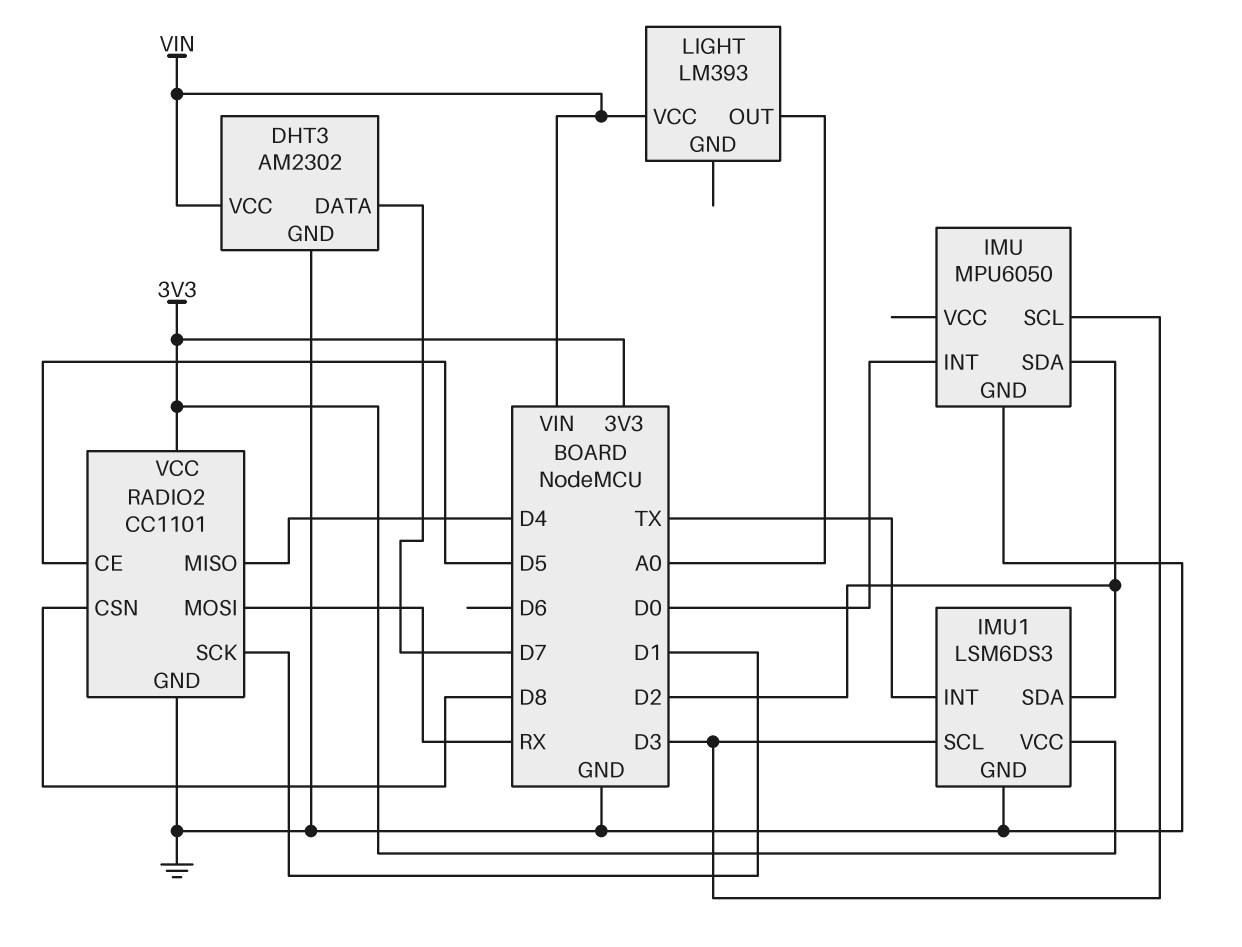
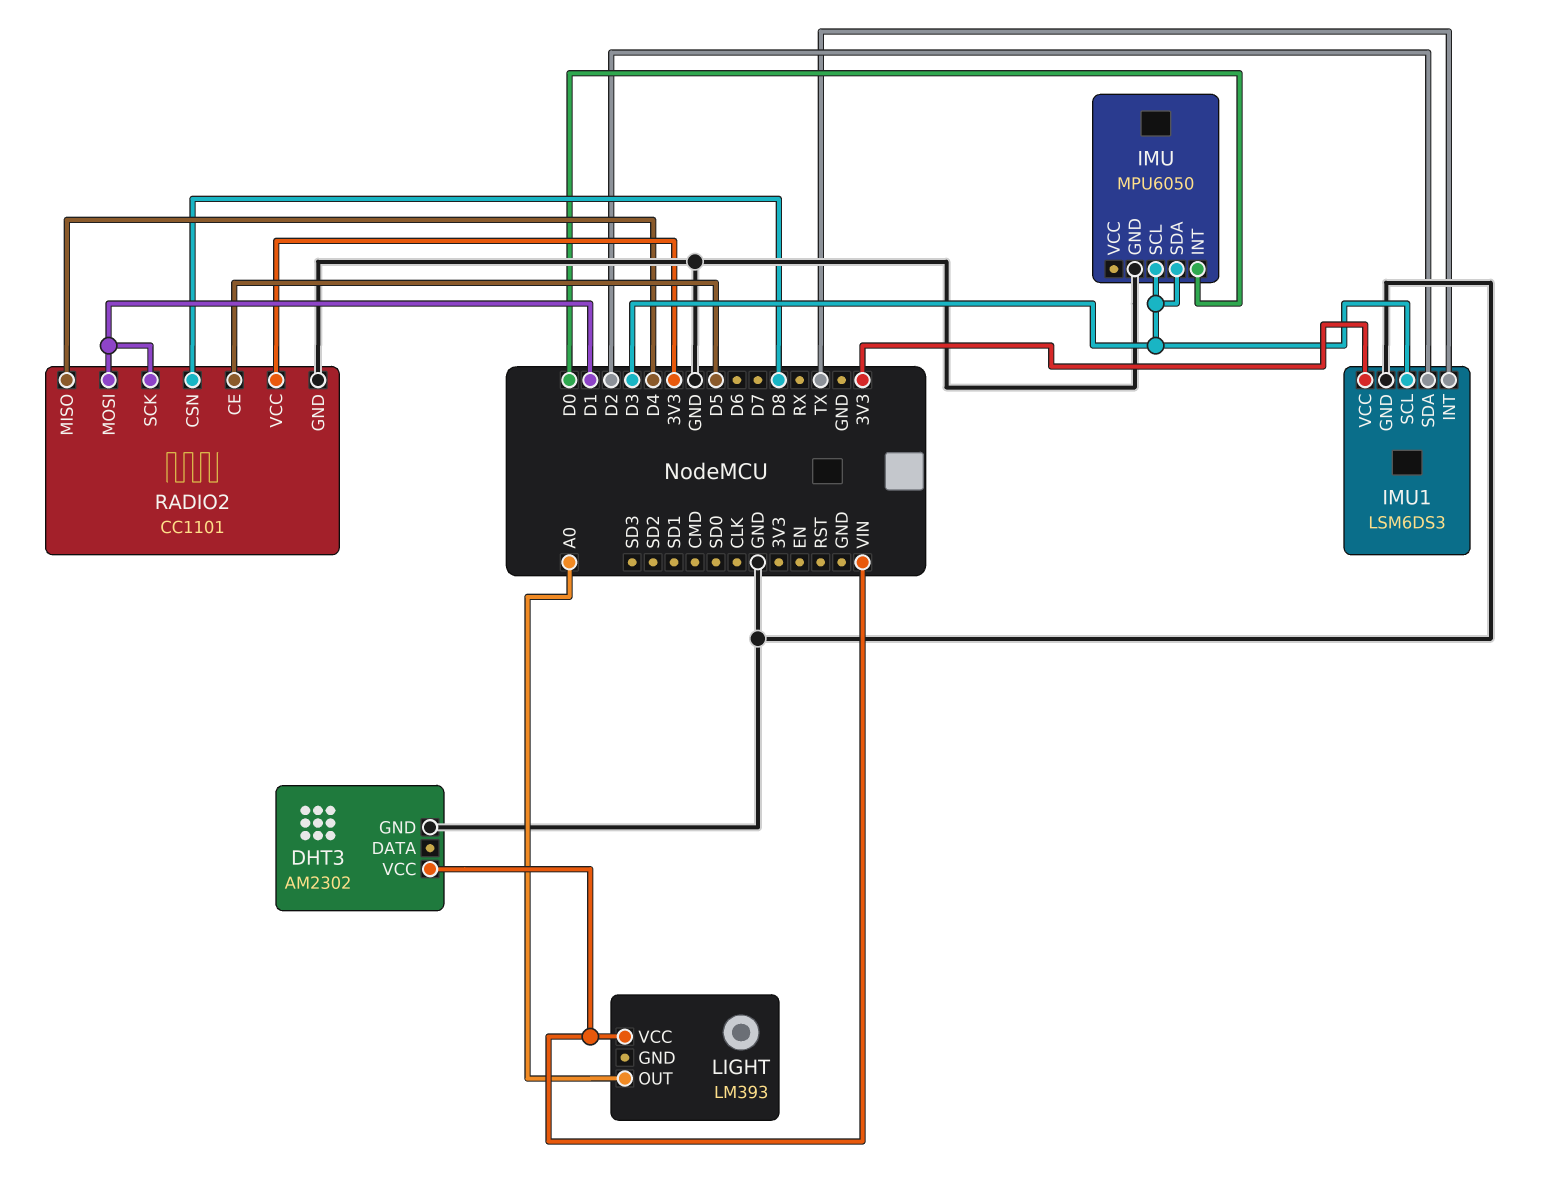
DHT3 pin DATA: D7 -> none
IMU pin SDA: D2 -> D3
RADIO2 pin MOSI: RX -> D1

